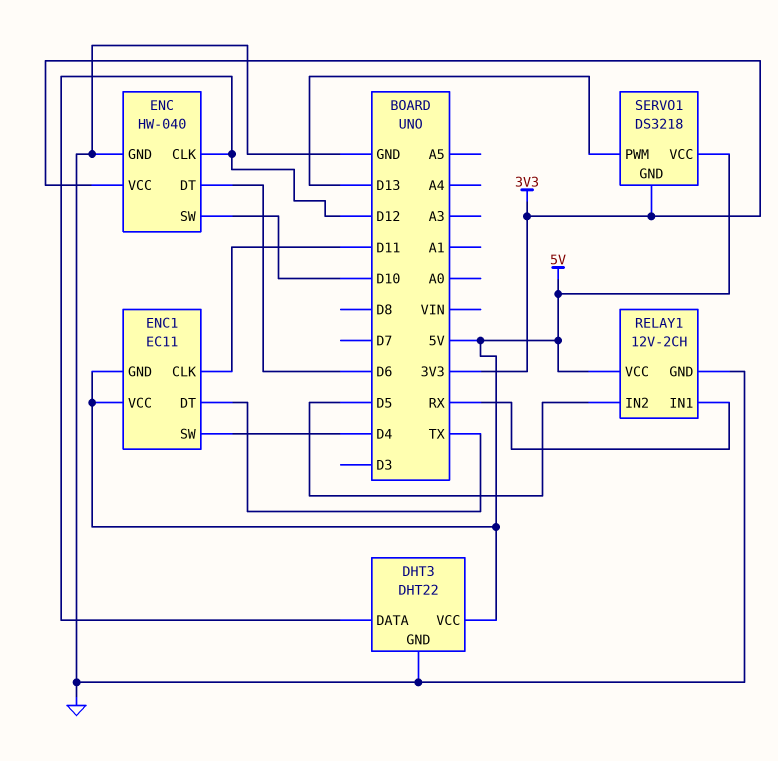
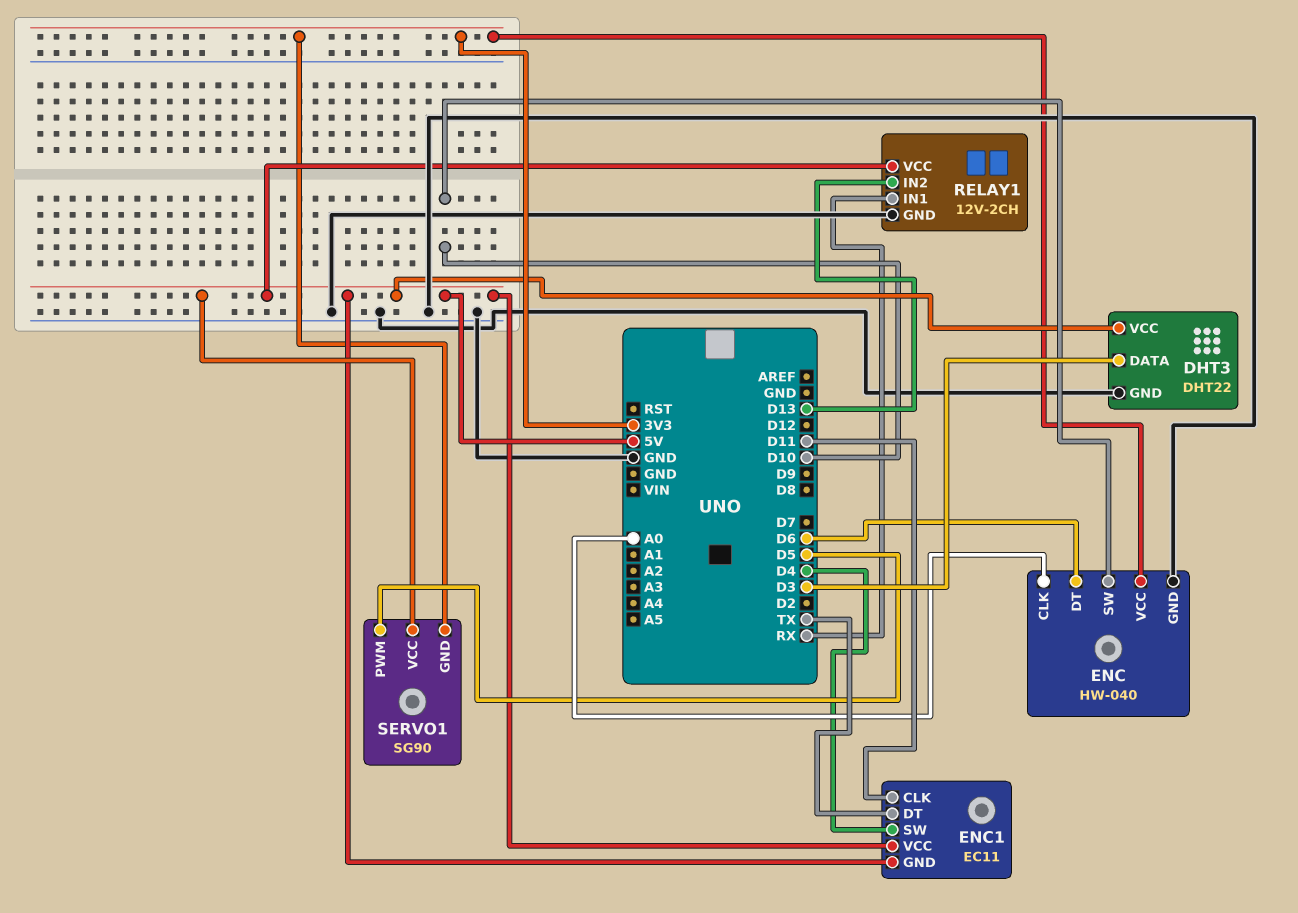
DHT3 pin DATA: D12 -> D3
ENC pin CLK: D12 -> A0
RELAY1 pin IN2: D5 -> D13
SERVO1: DS3218 -> SG90
SERVO1 pin PWM: D13 -> D5

